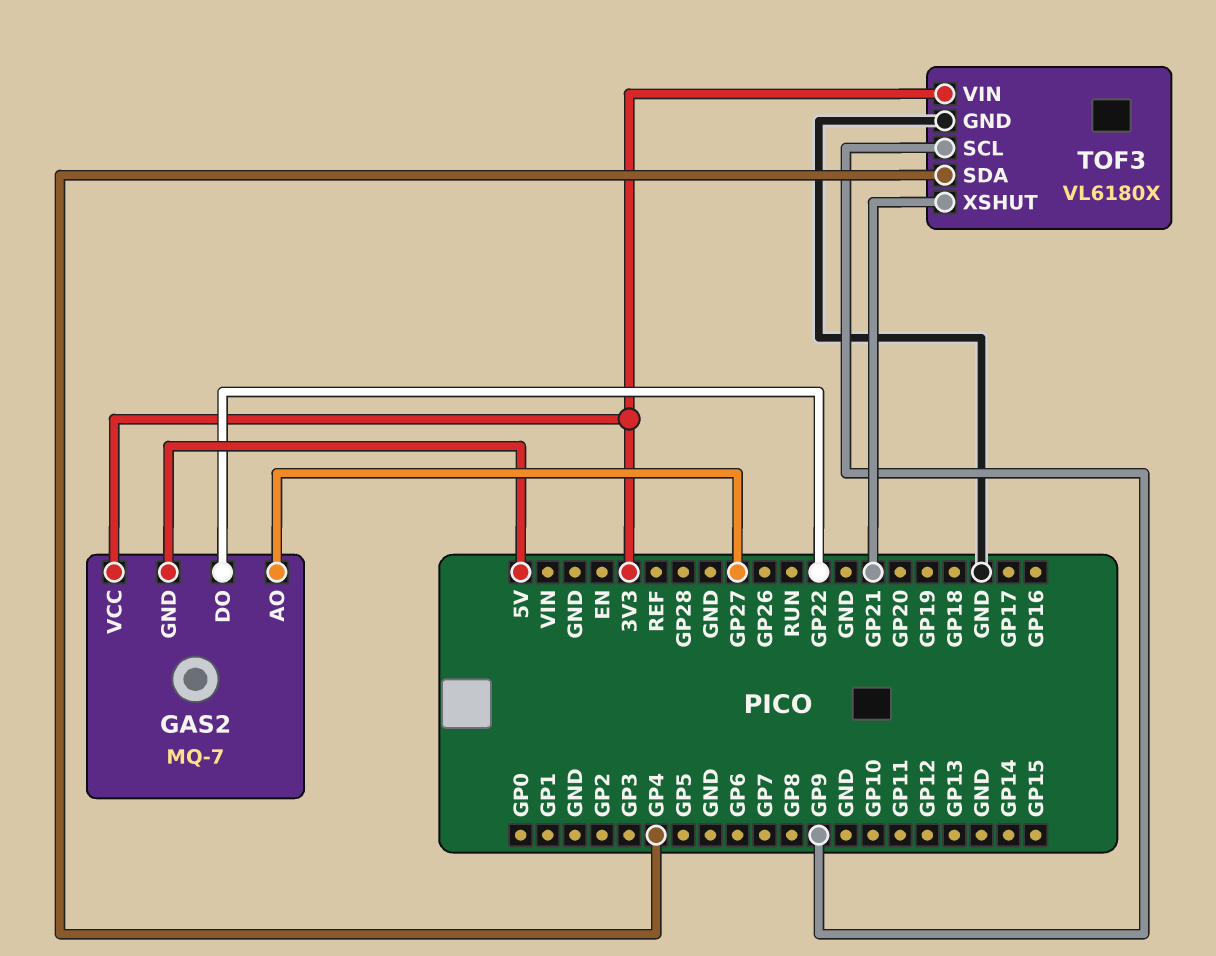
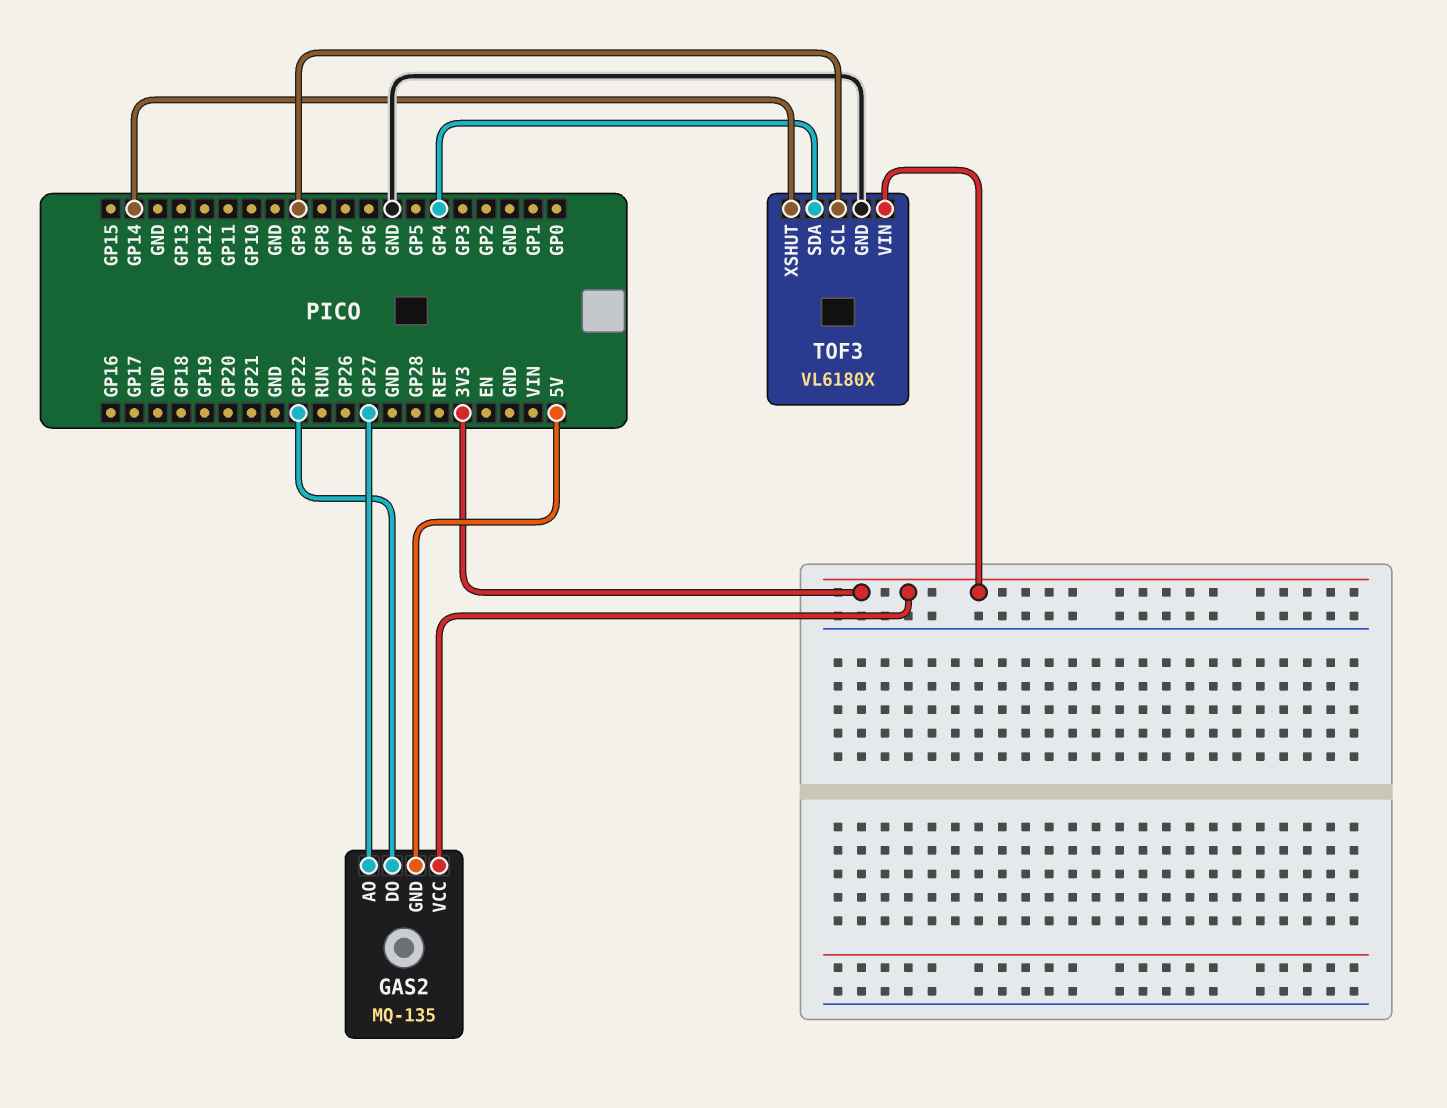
GAS2: MQ-7 -> MQ-135
TOF3 pin XSHUT: GP21 -> GP14

